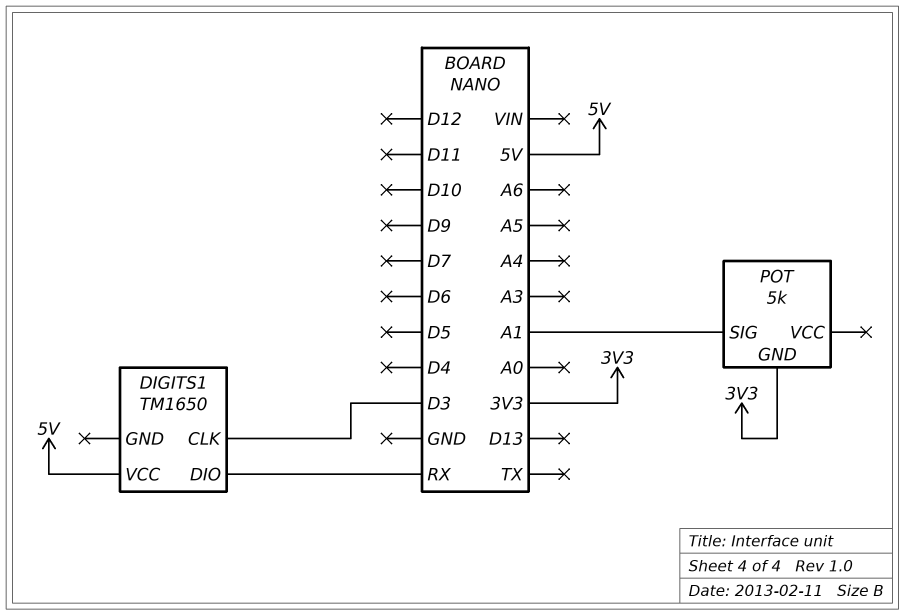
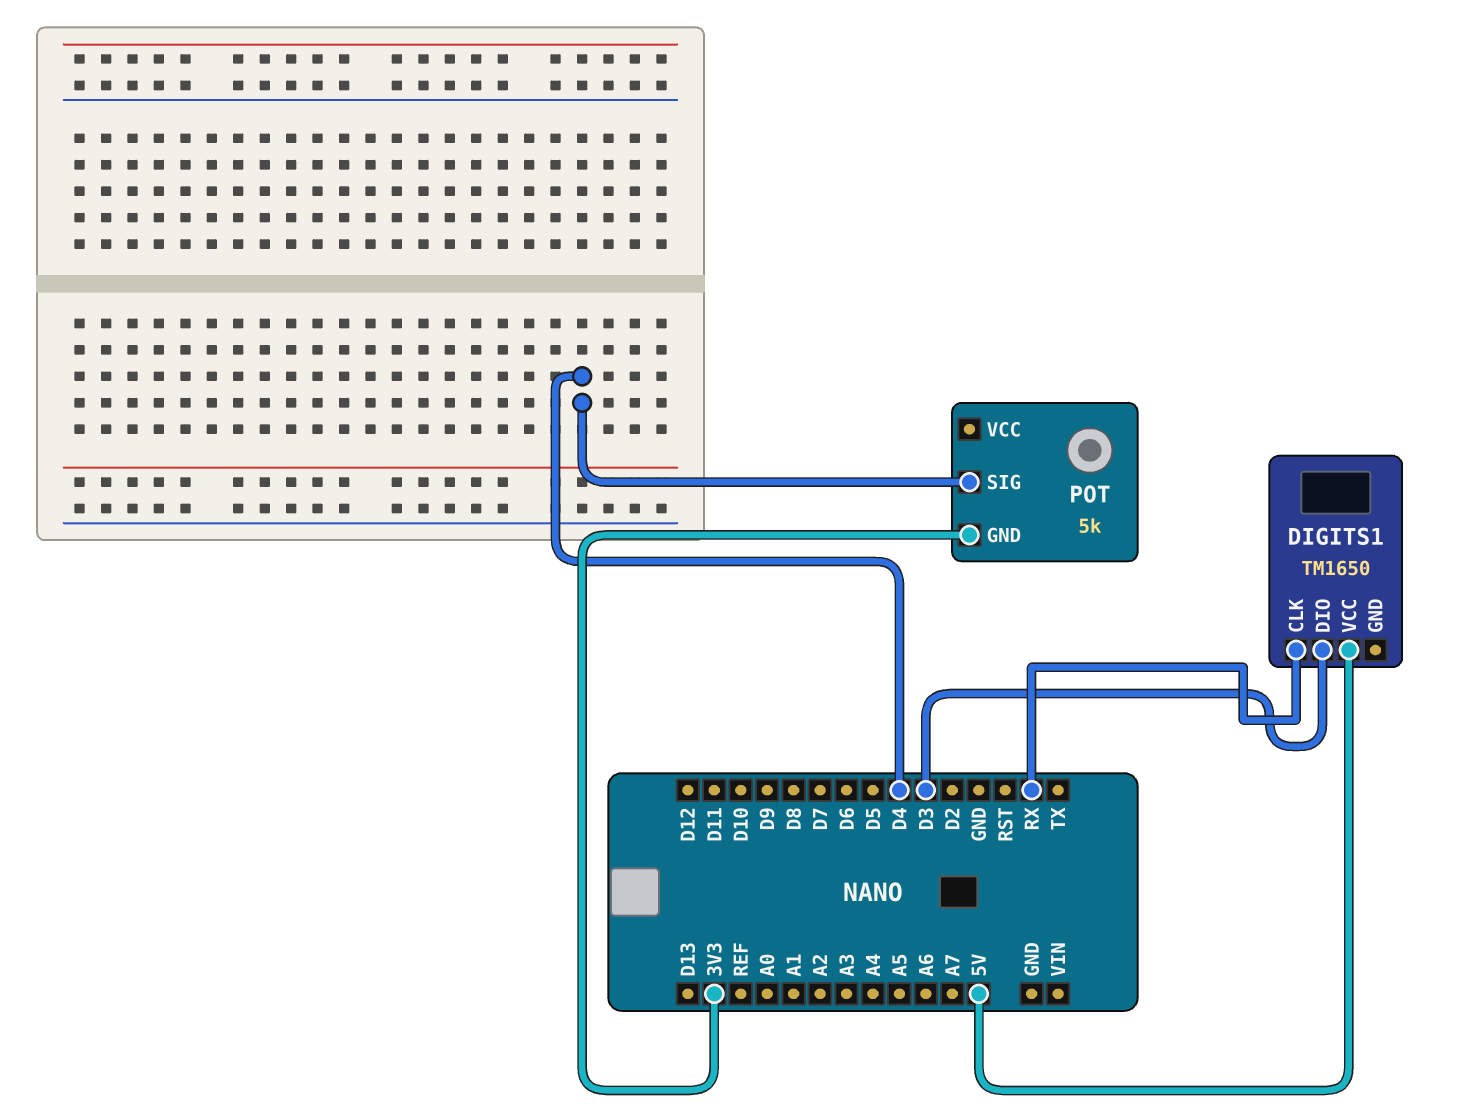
DIGITS1 pin CLK: D3 -> RX
DIGITS1 pin DIO: RX -> D3
POT pin SIG: A1 -> D4

